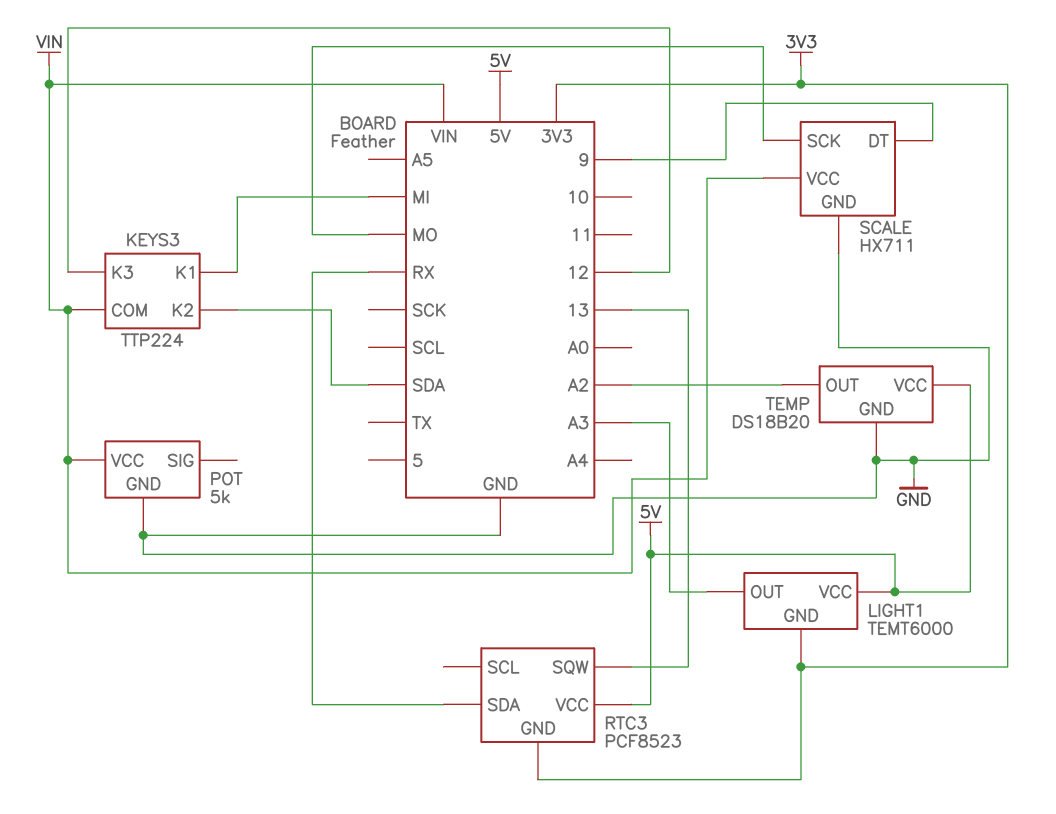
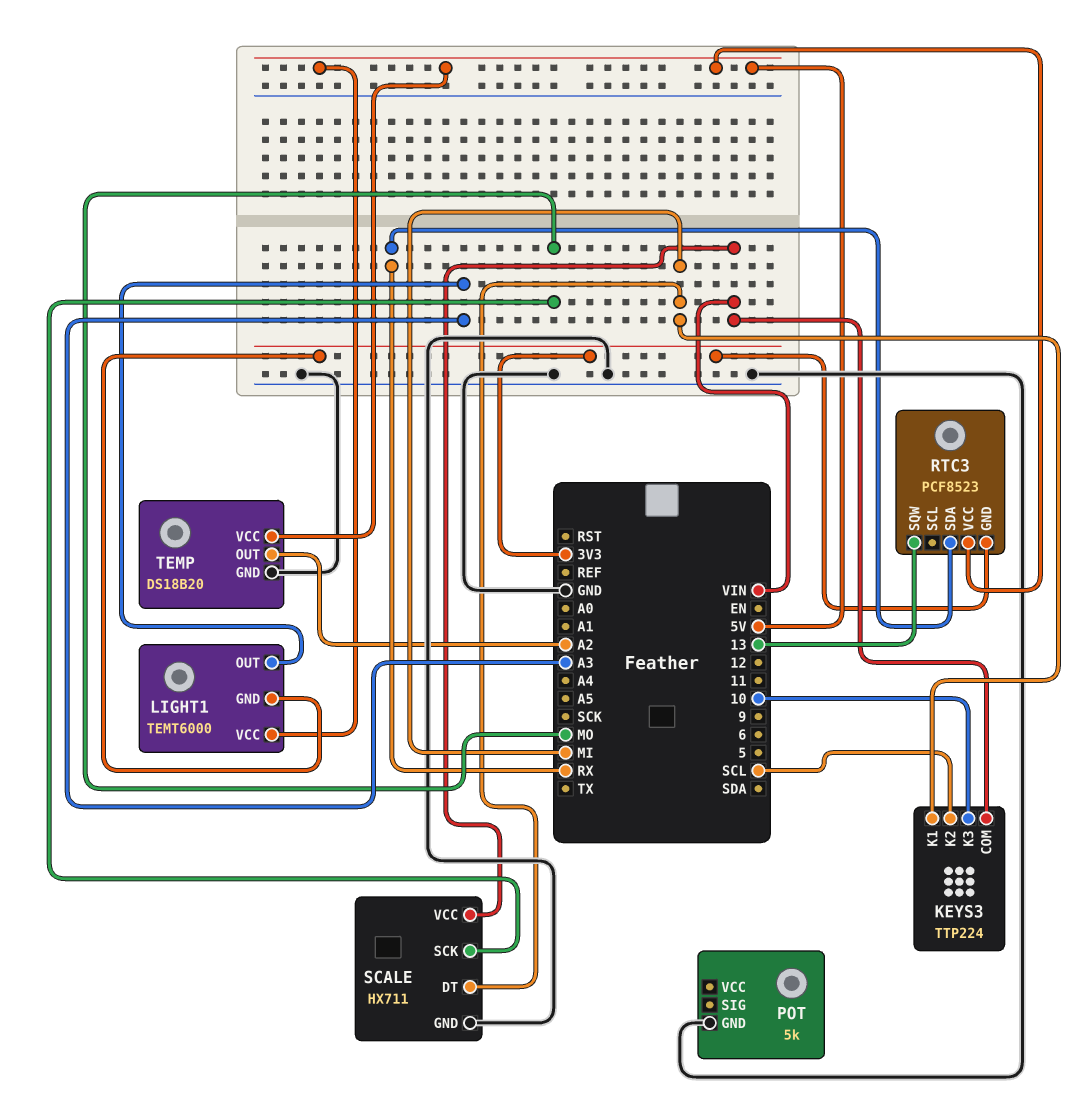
KEYS3 pin K2: SDA -> SCL
KEYS3 pin K3: 12 -> 10
POT pin VCC: VIN -> none
SCALE pin DT: 9 -> MI

